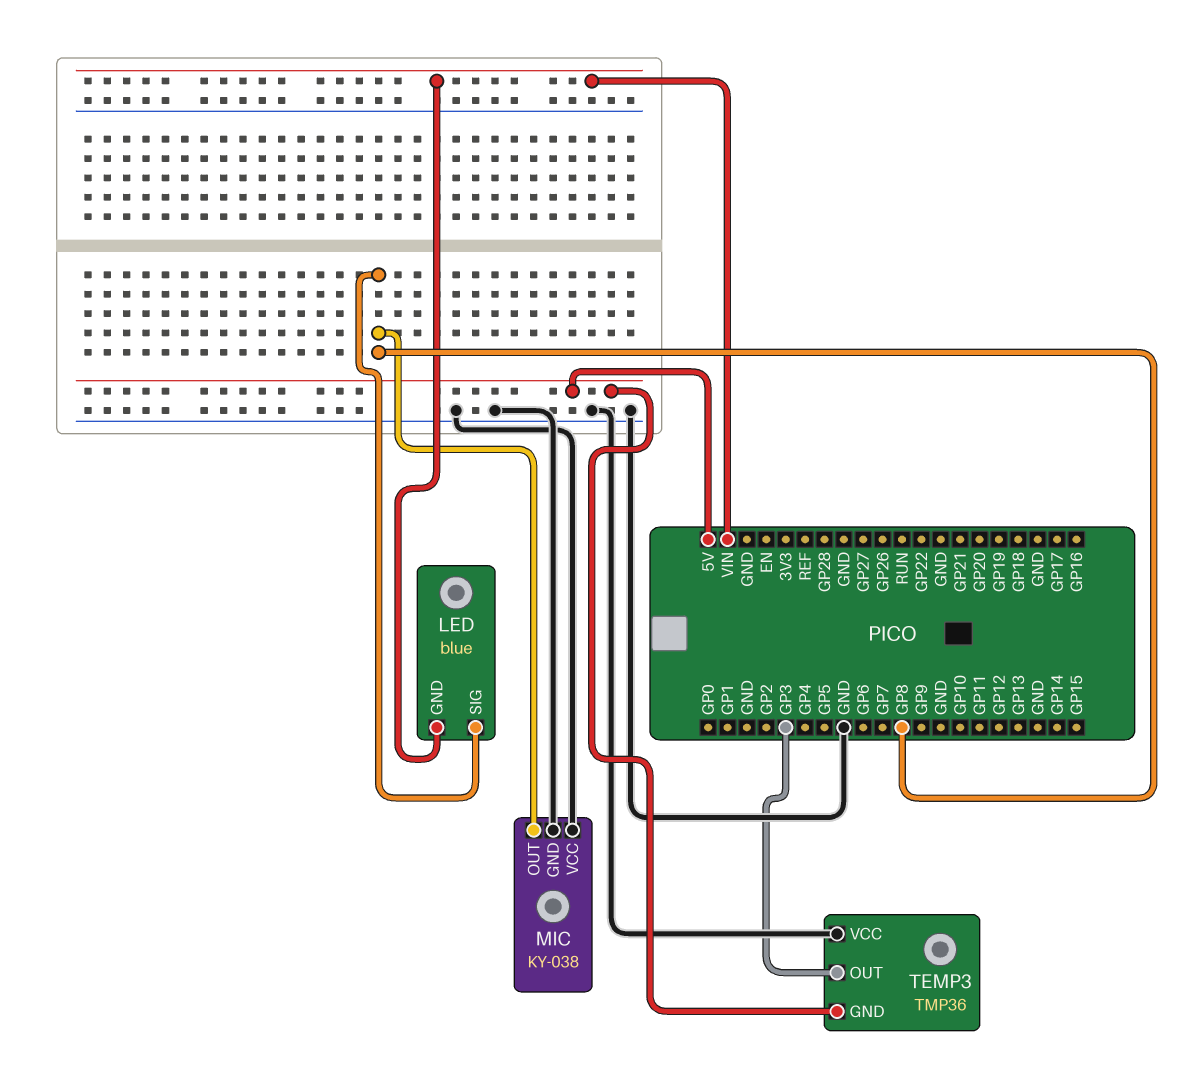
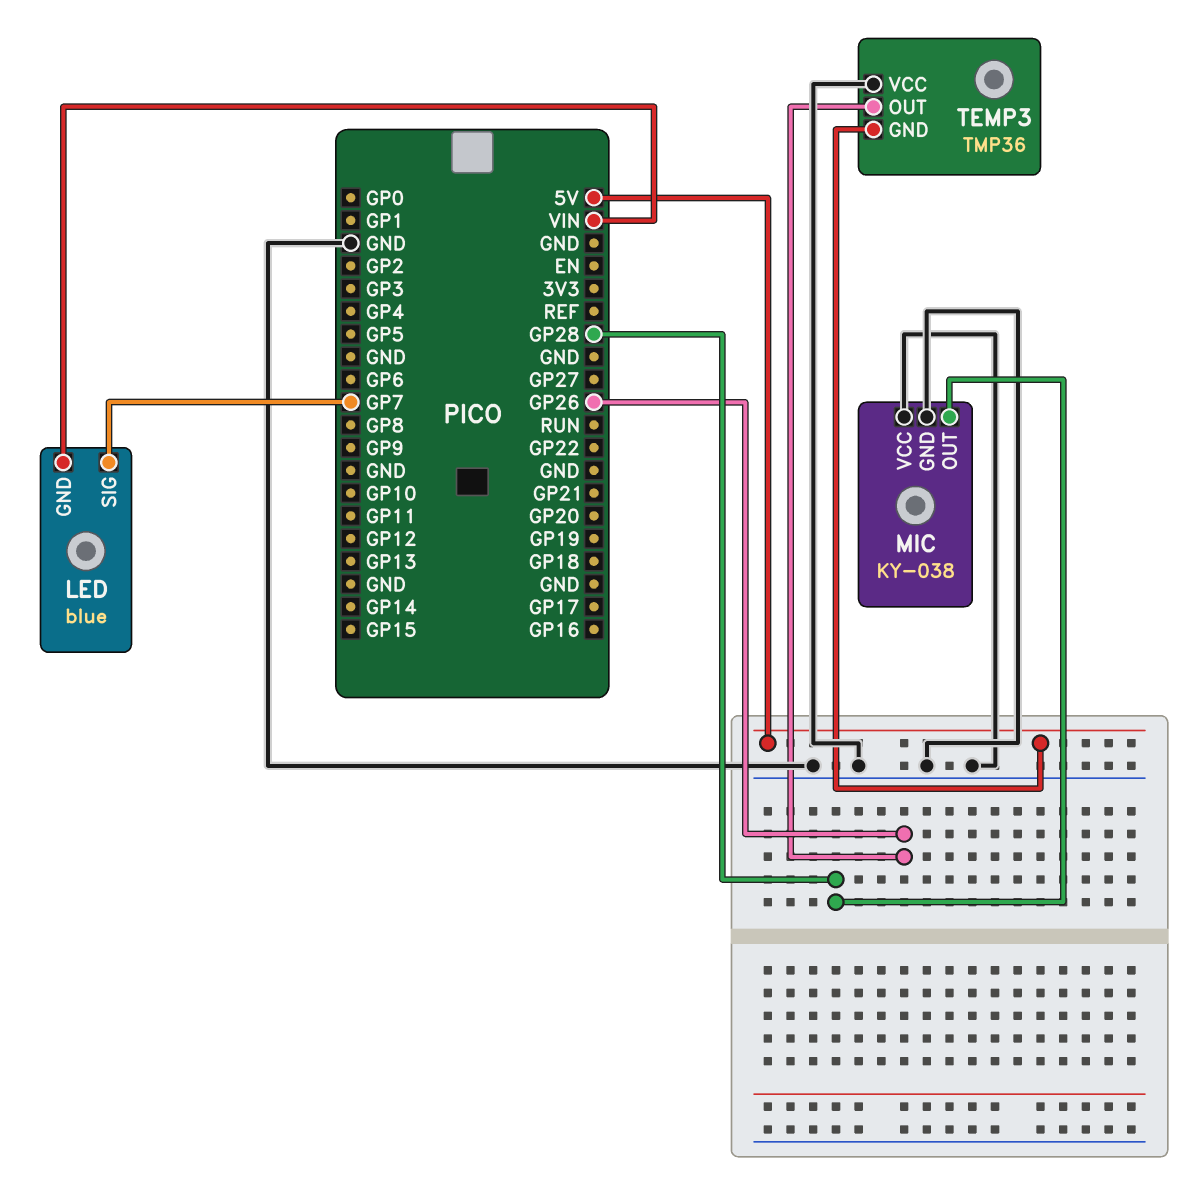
LED pin SIG: GP8 -> GP7
MIC pin OUT: GP8 -> GP28
TEMP3 pin OUT: GP3 -> GP26

